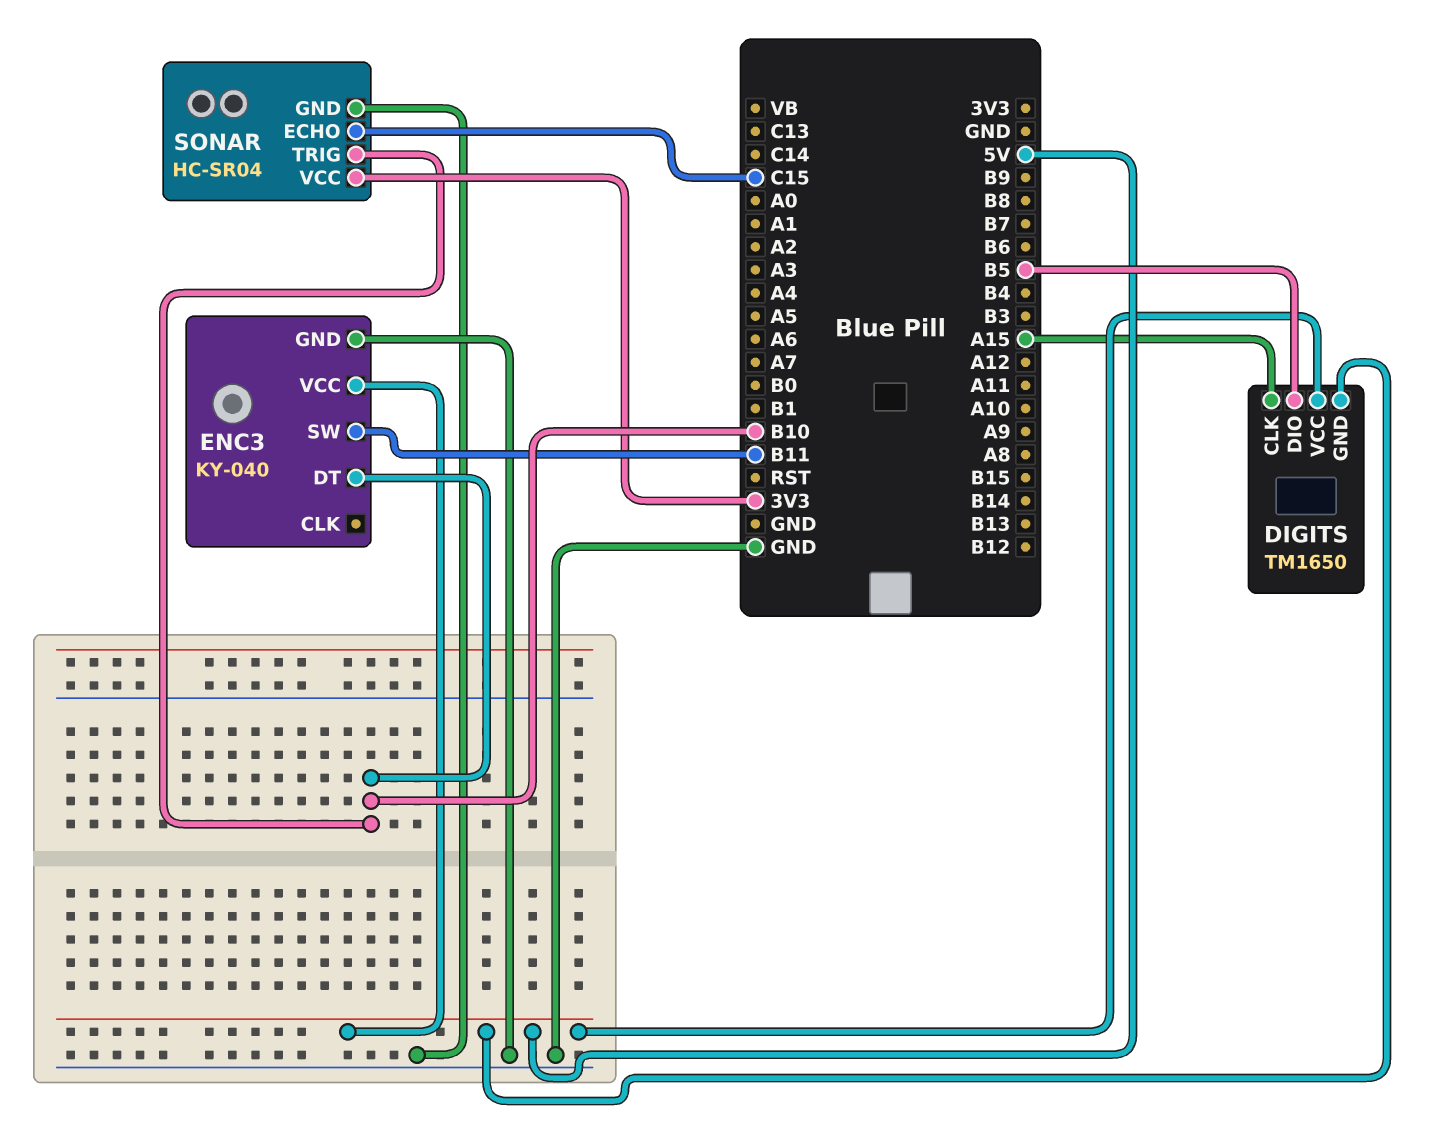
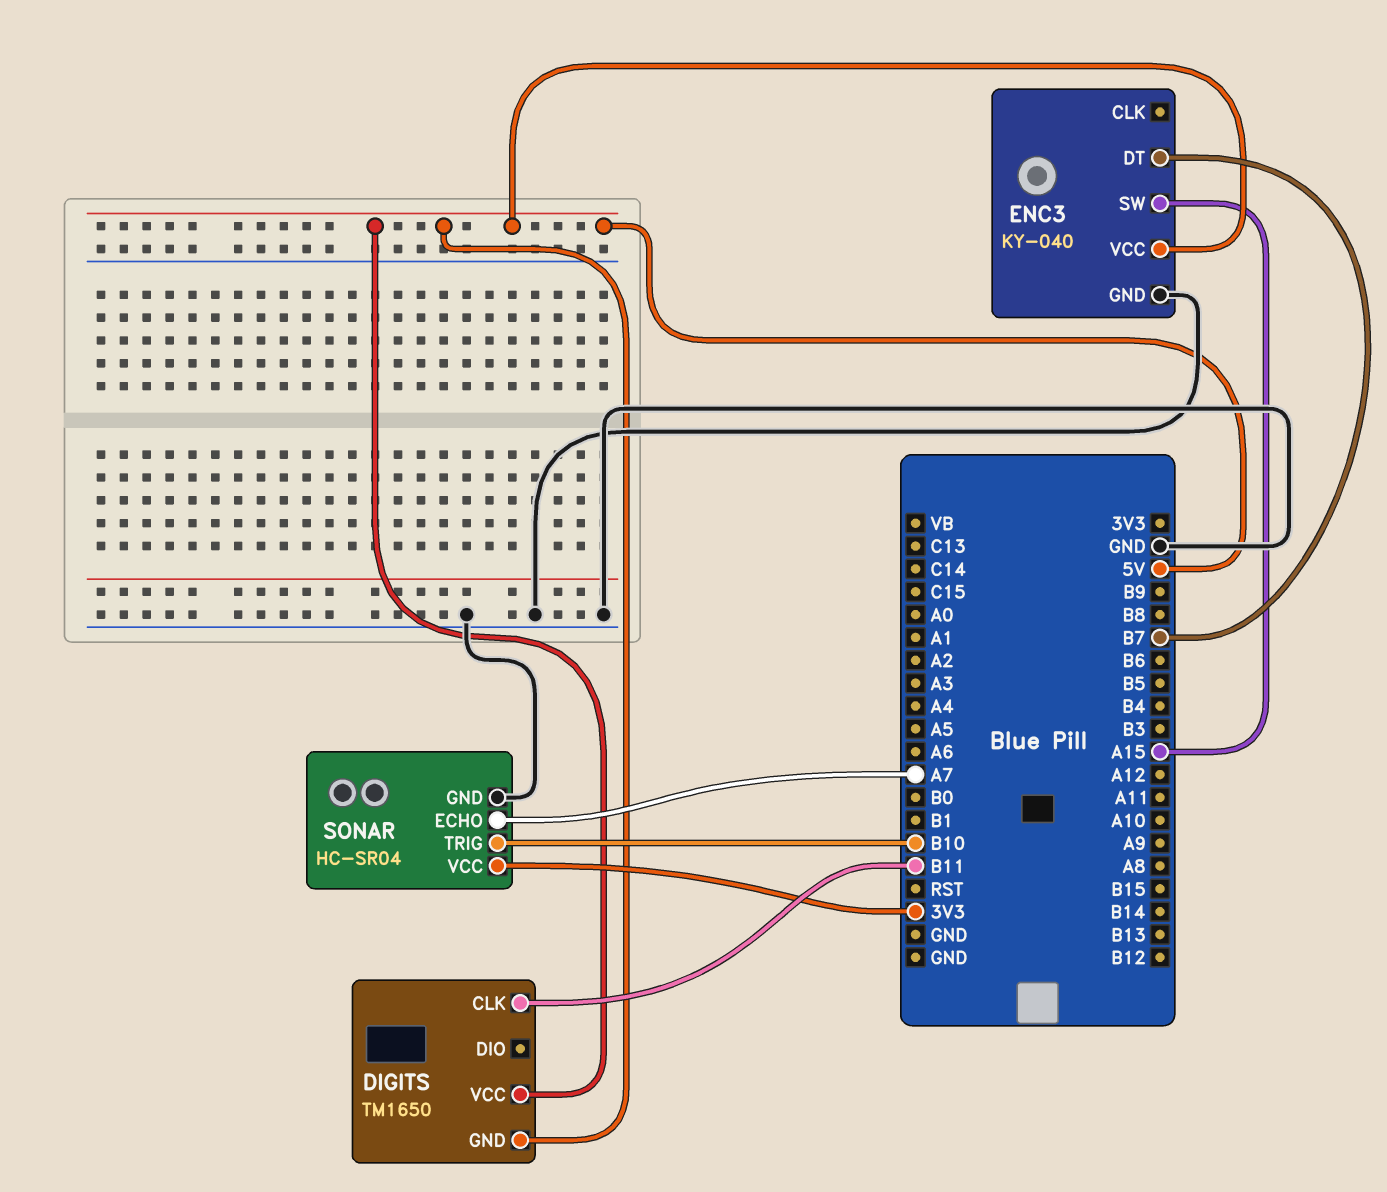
DIGITS pin CLK: A15 -> B11
DIGITS pin DIO: B5 -> none
ENC3 pin DT: B10 -> B7
ENC3 pin SW: B11 -> A15
SONAR pin ECHO: C15 -> A7

